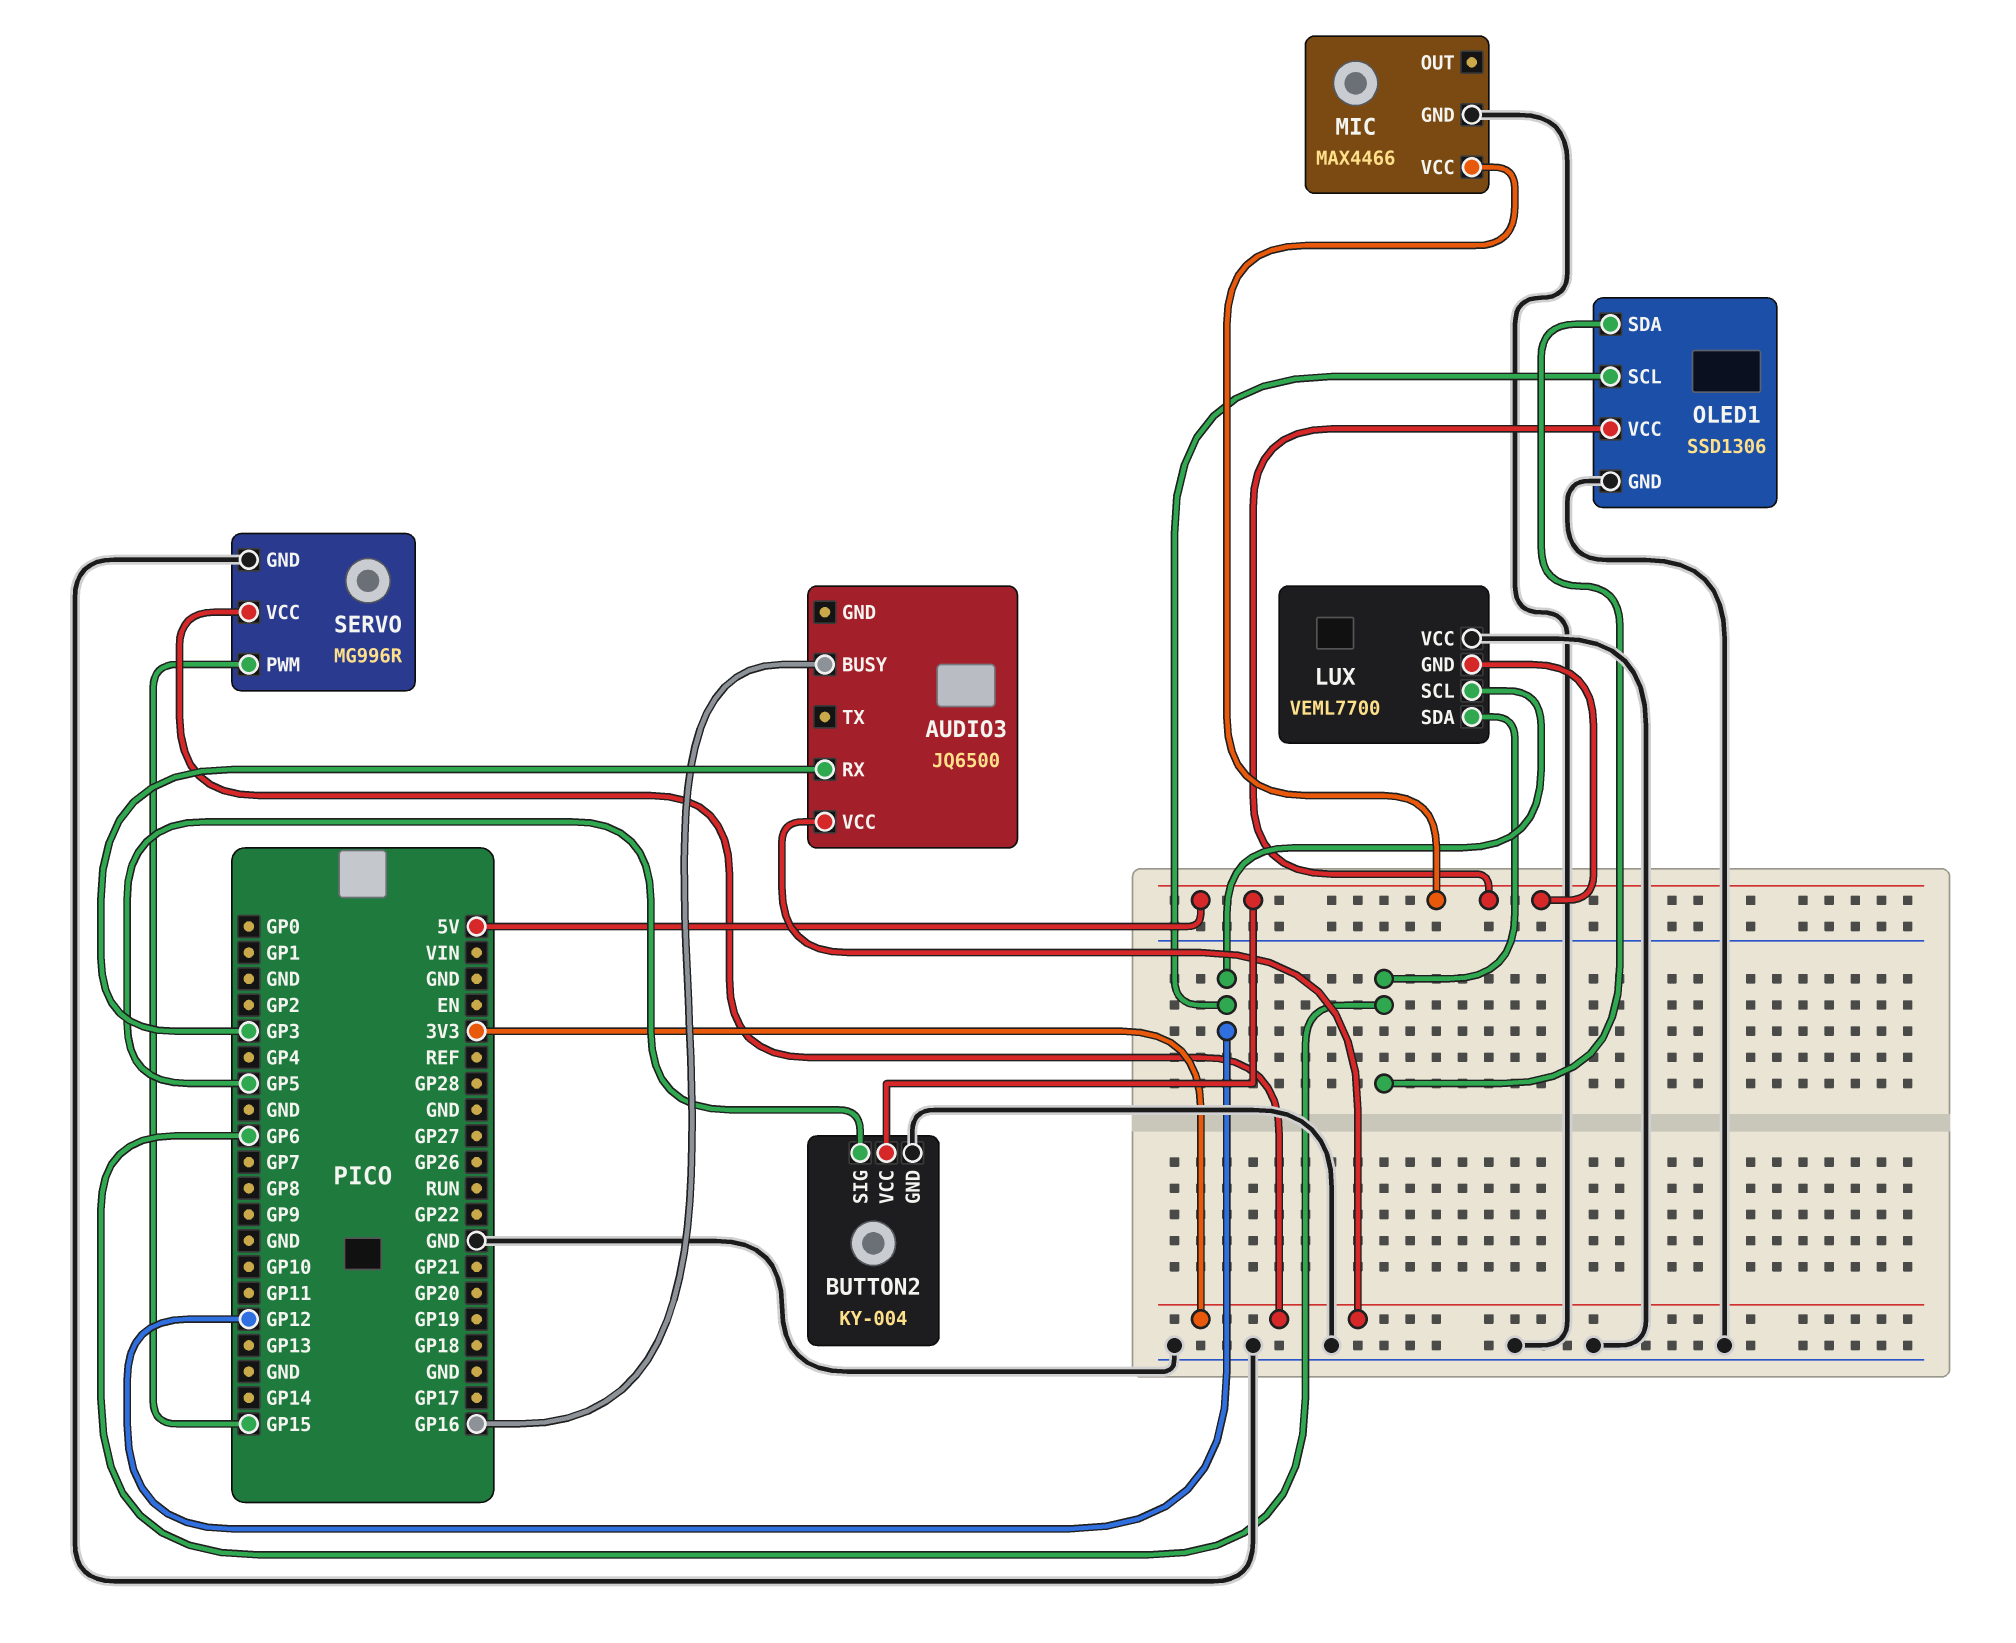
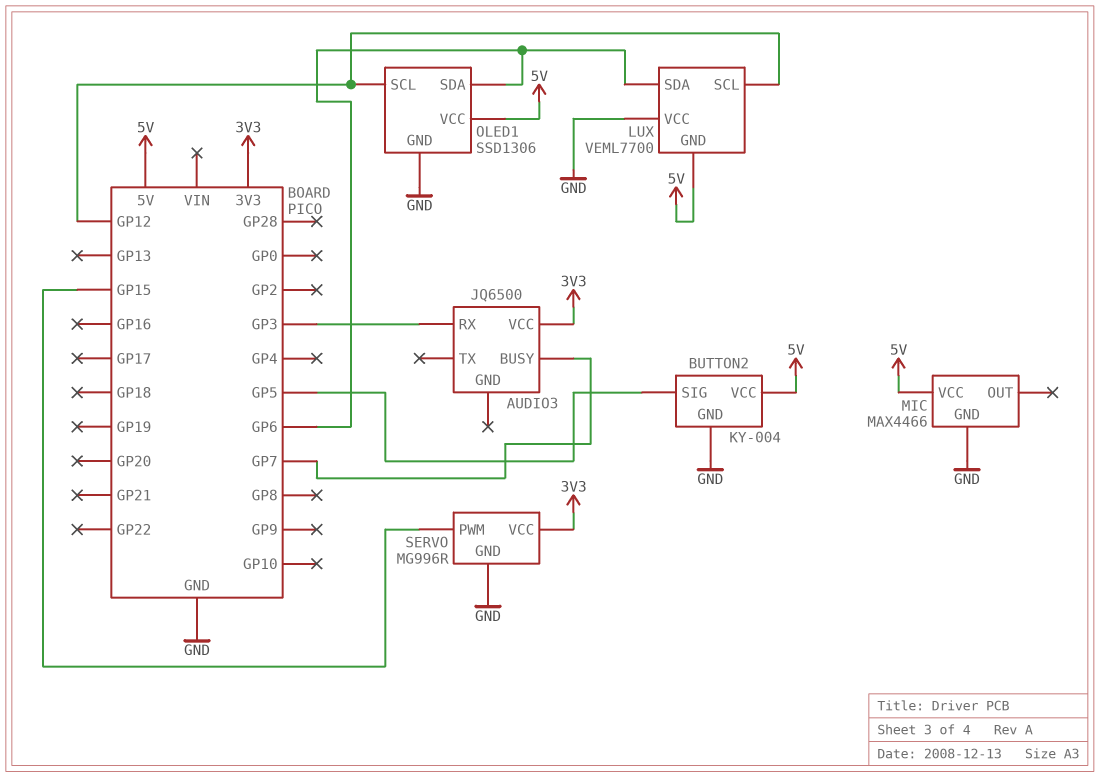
AUDIO3 pin BUSY: GP16 -> GP7

